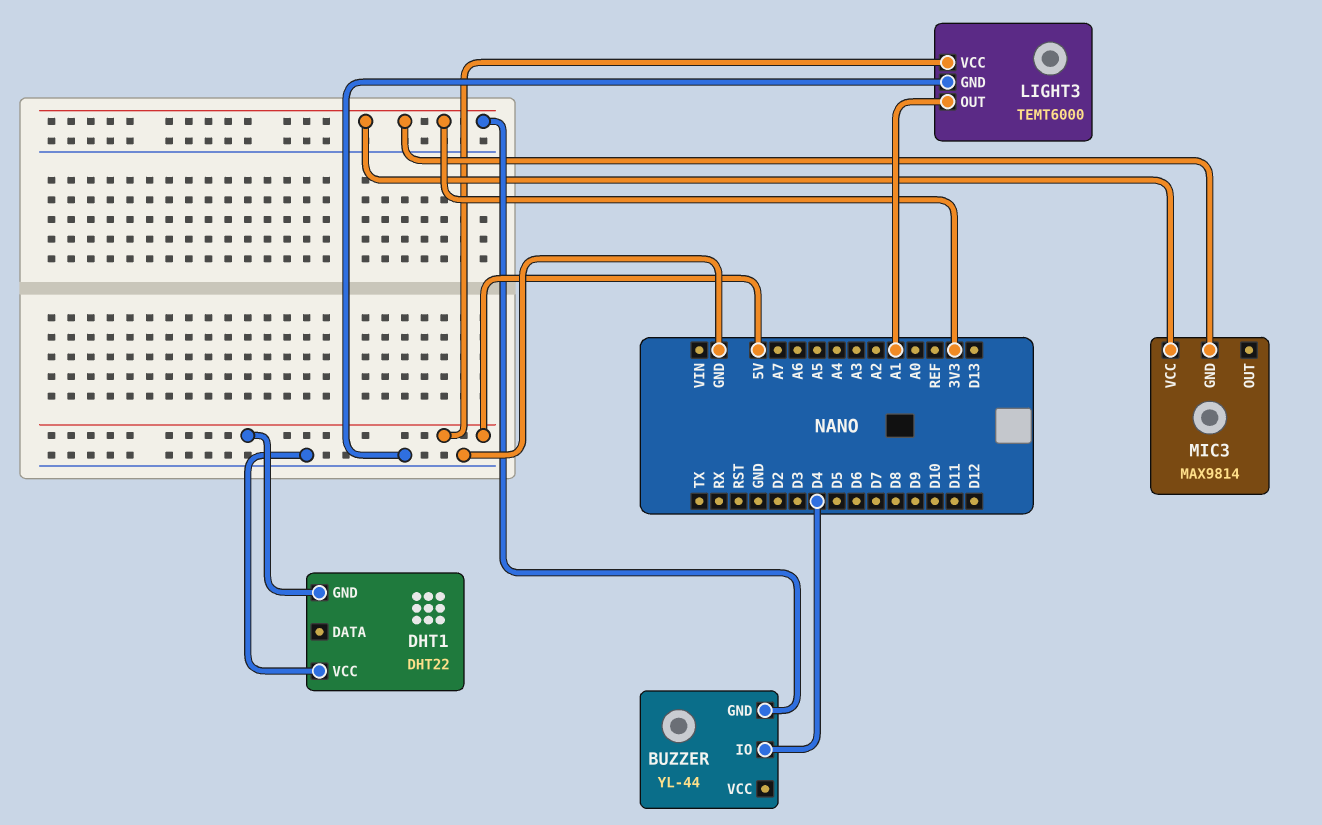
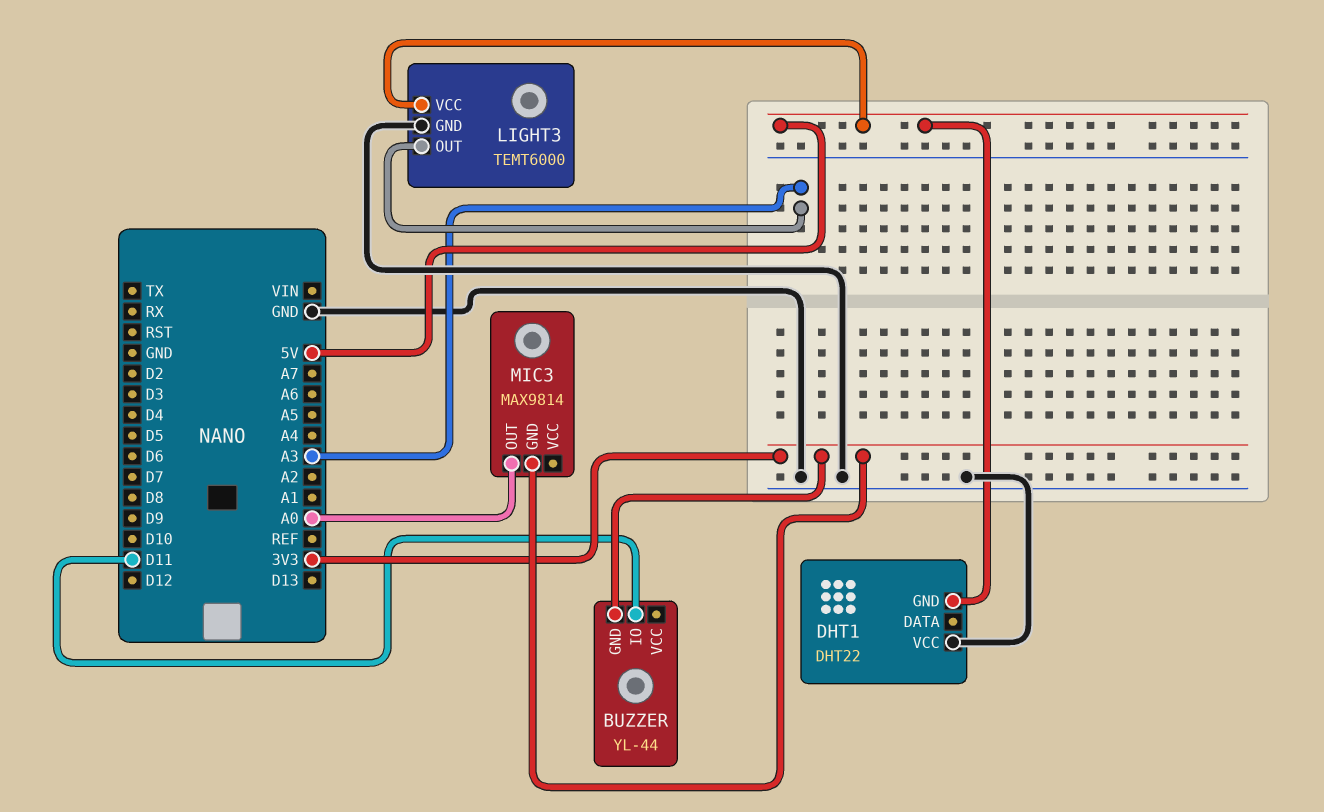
BUZZER pin IO: D4 -> D11
LIGHT3 pin OUT: A1 -> A3
MIC3 pin OUT: none -> A0
MIC3 pin VCC: 3V3 -> none

